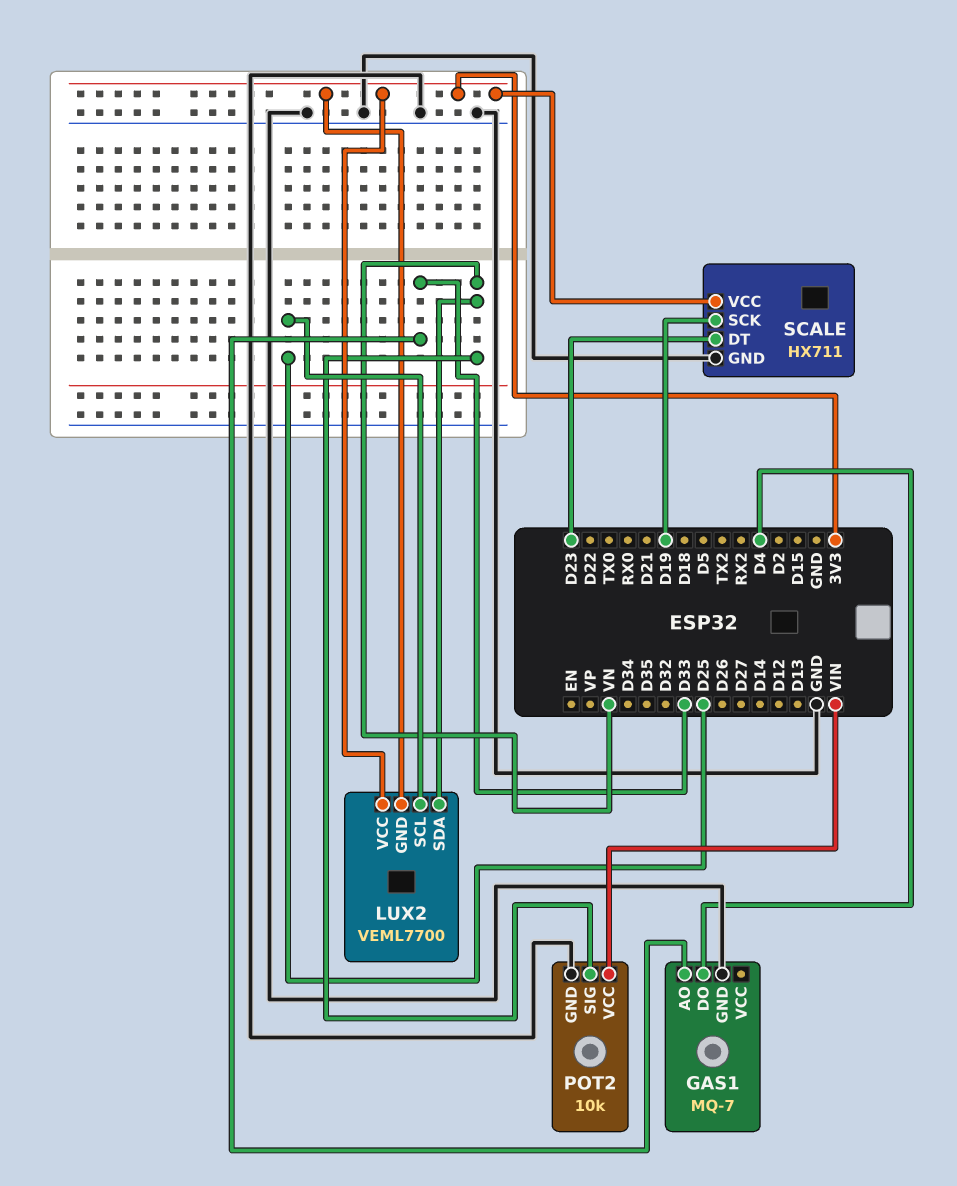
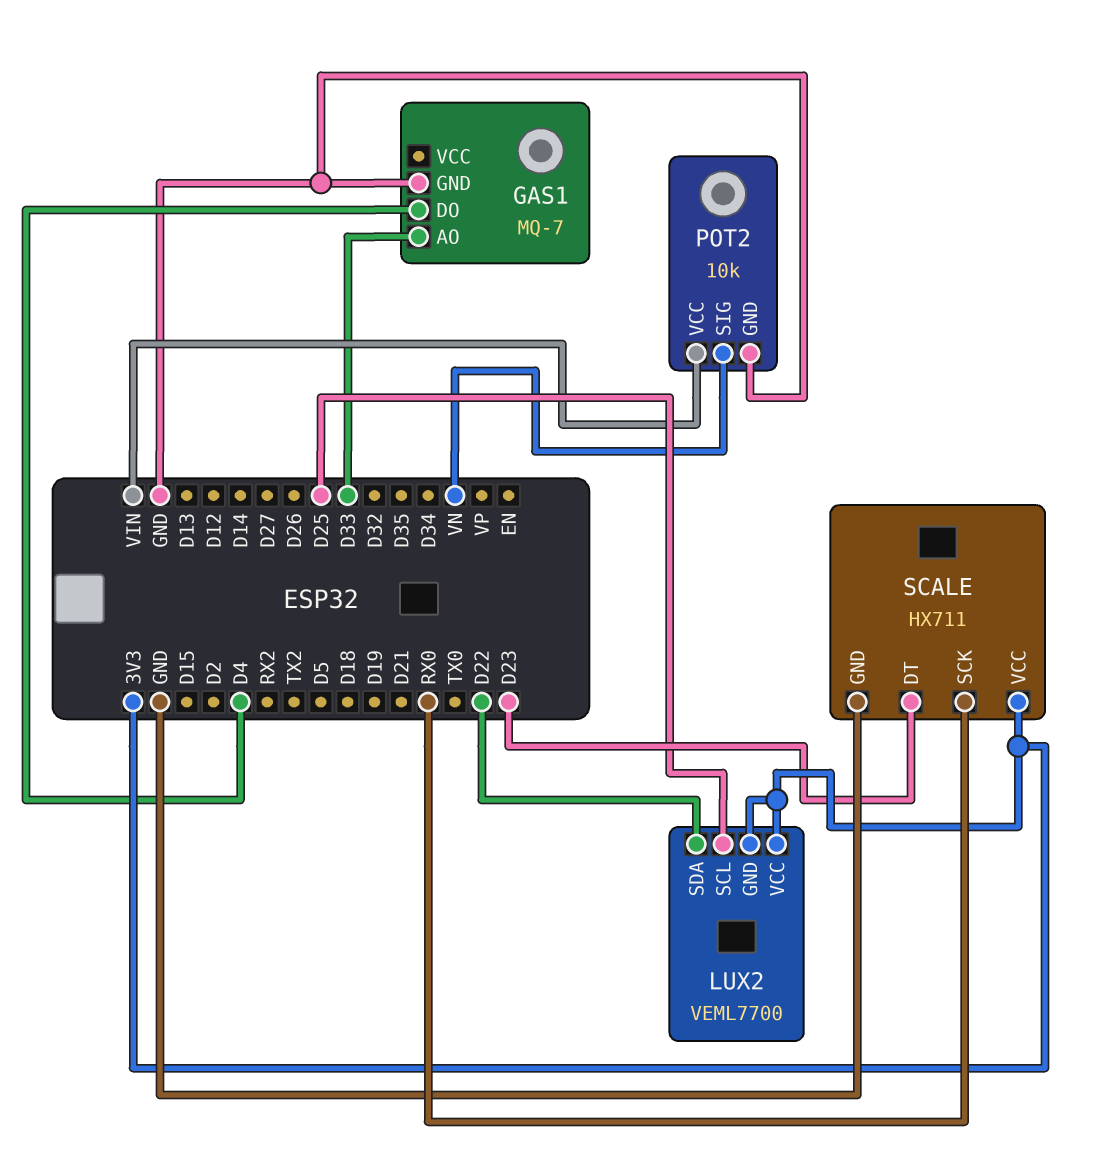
LUX2 pin SDA: VN -> D22
SCALE pin SCK: D19 -> RX0

